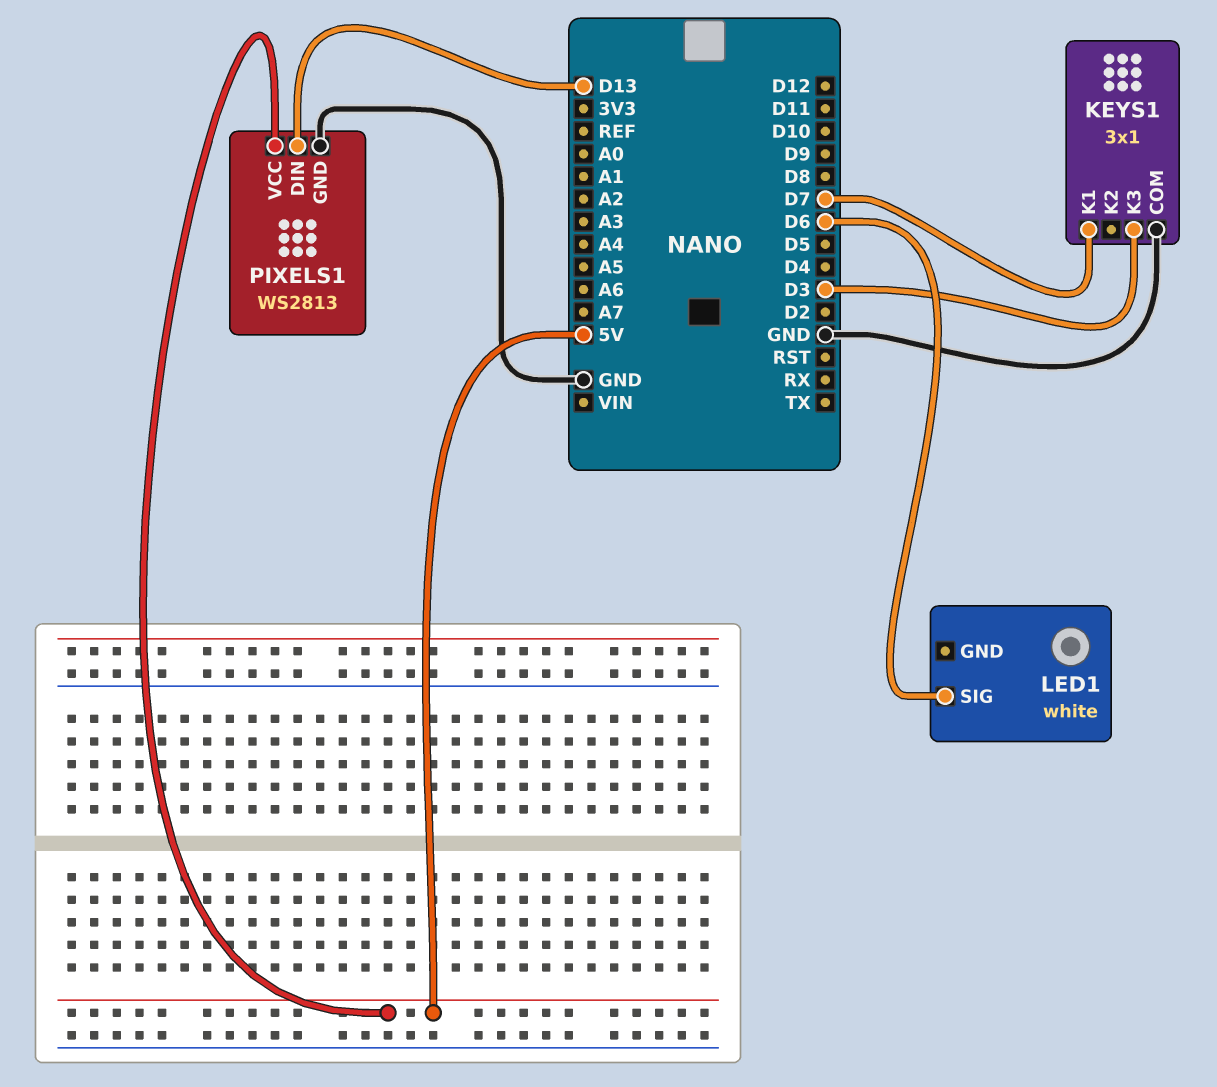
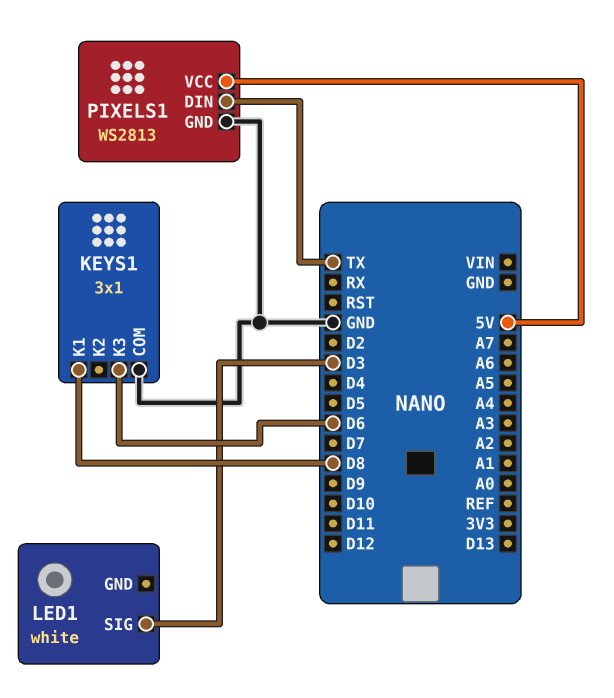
KEYS1 pin K1: D7 -> D8
KEYS1 pin K3: D3 -> D6
LED1 pin SIG: D6 -> D3
PIXELS1 pin DIN: D13 -> TX

